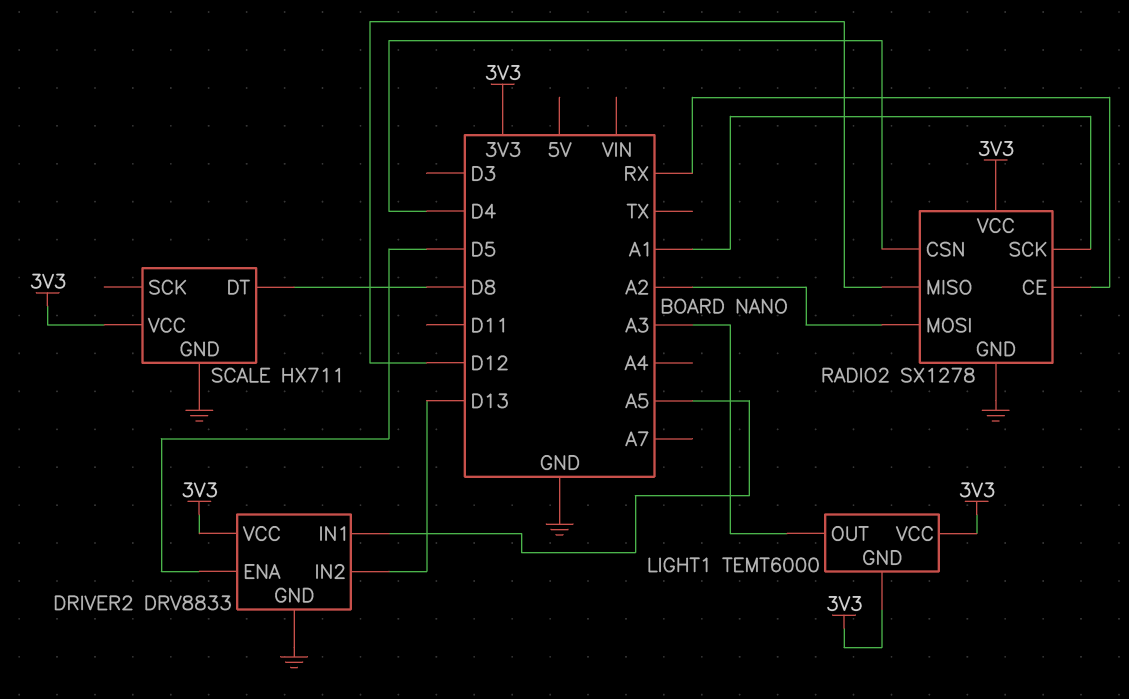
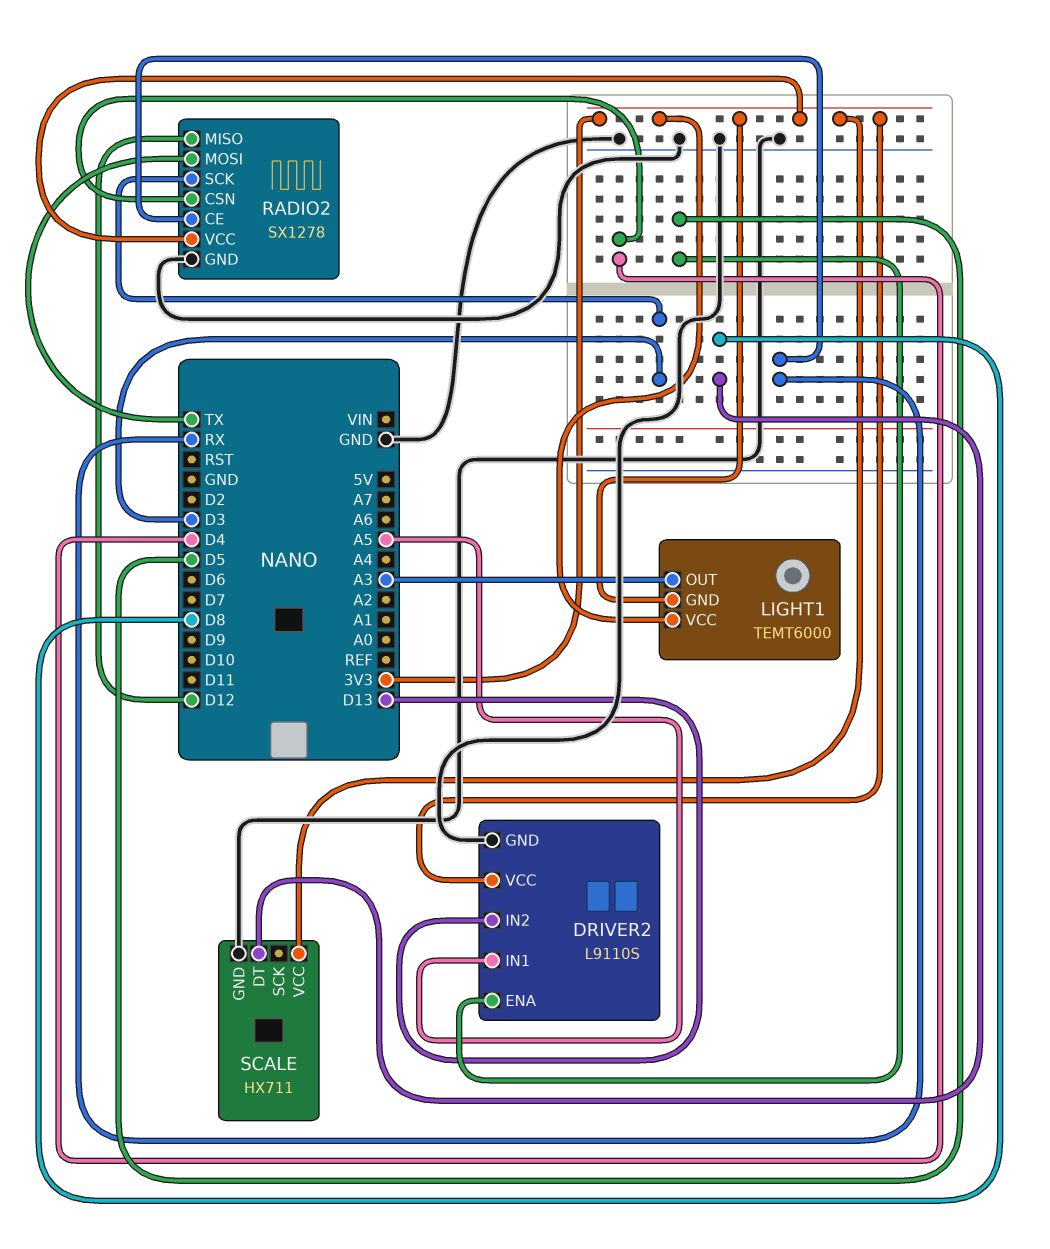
DRIVER2: DRV8833 -> L9110S
RADIO2 pin MOSI: A2 -> TX
RADIO2 pin SCK: A1 -> D3

